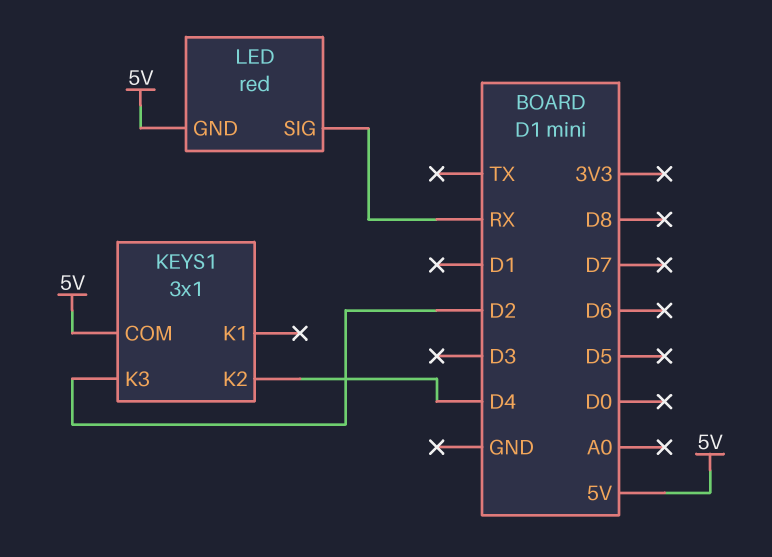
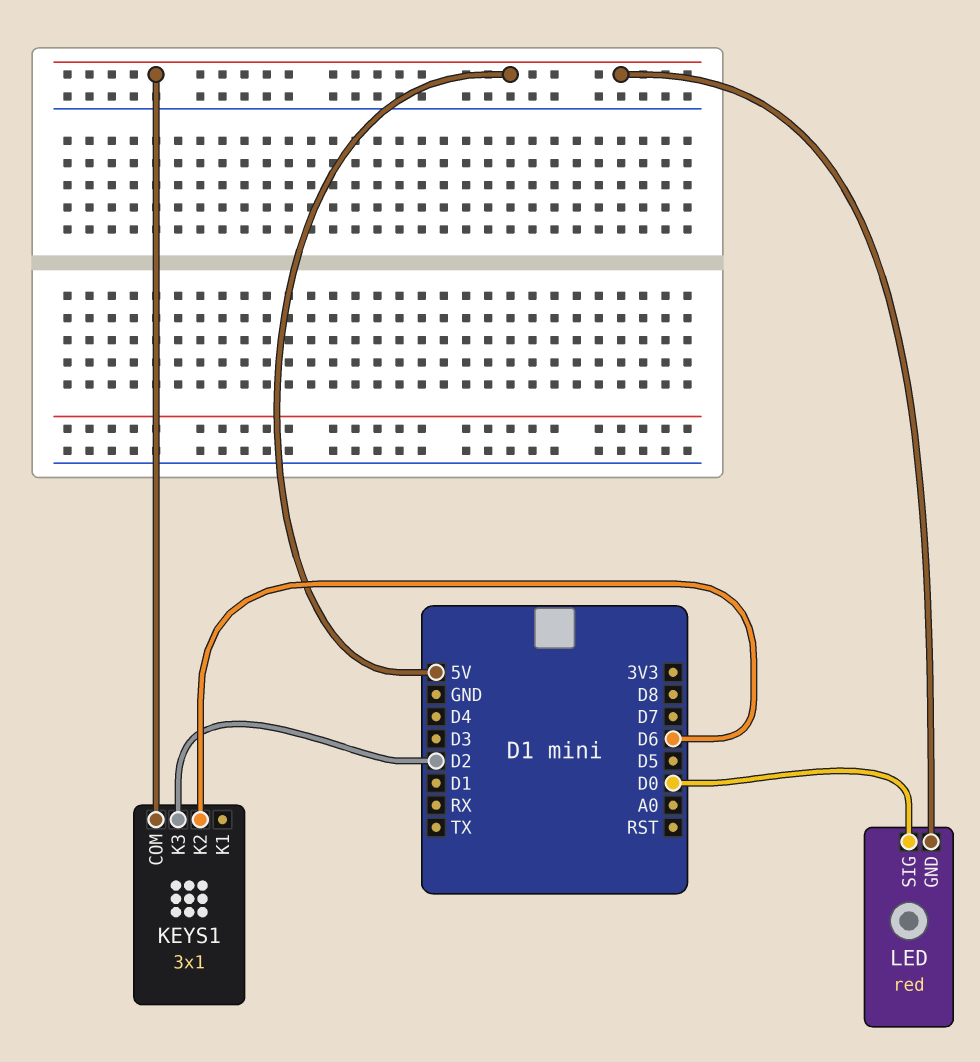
KEYS1 pin K2: D4 -> D6
LED pin SIG: RX -> D0

